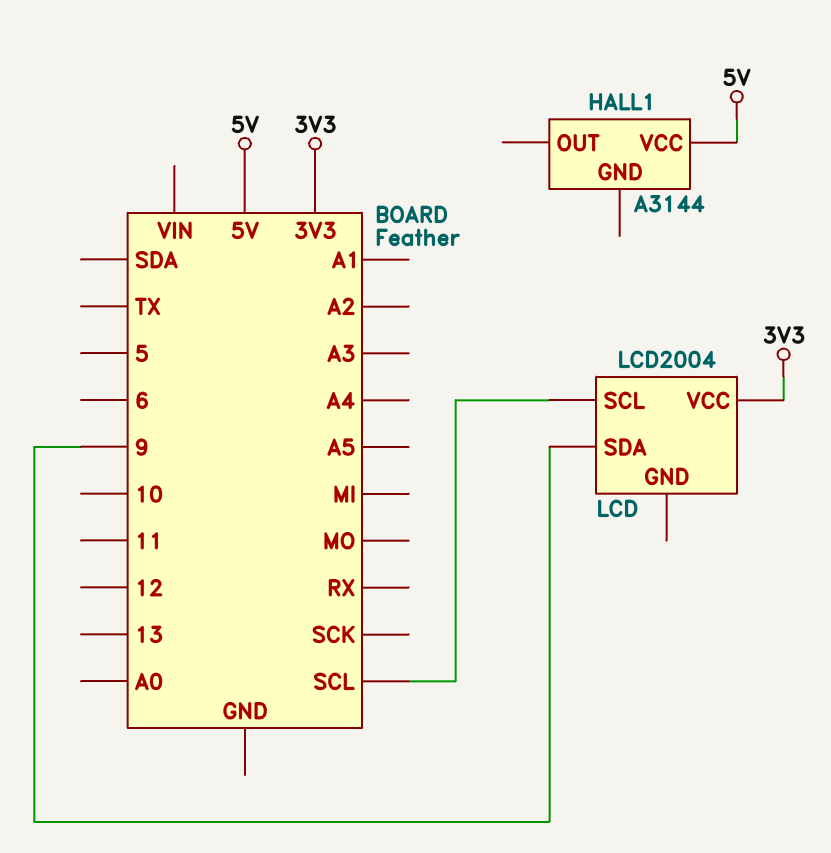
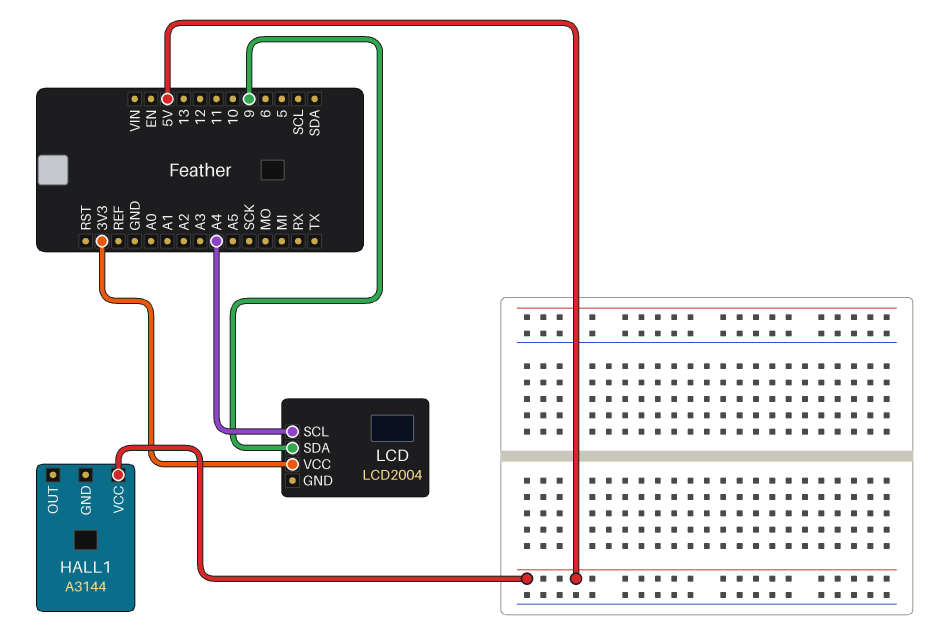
LCD pin SCL: SCL -> A4

